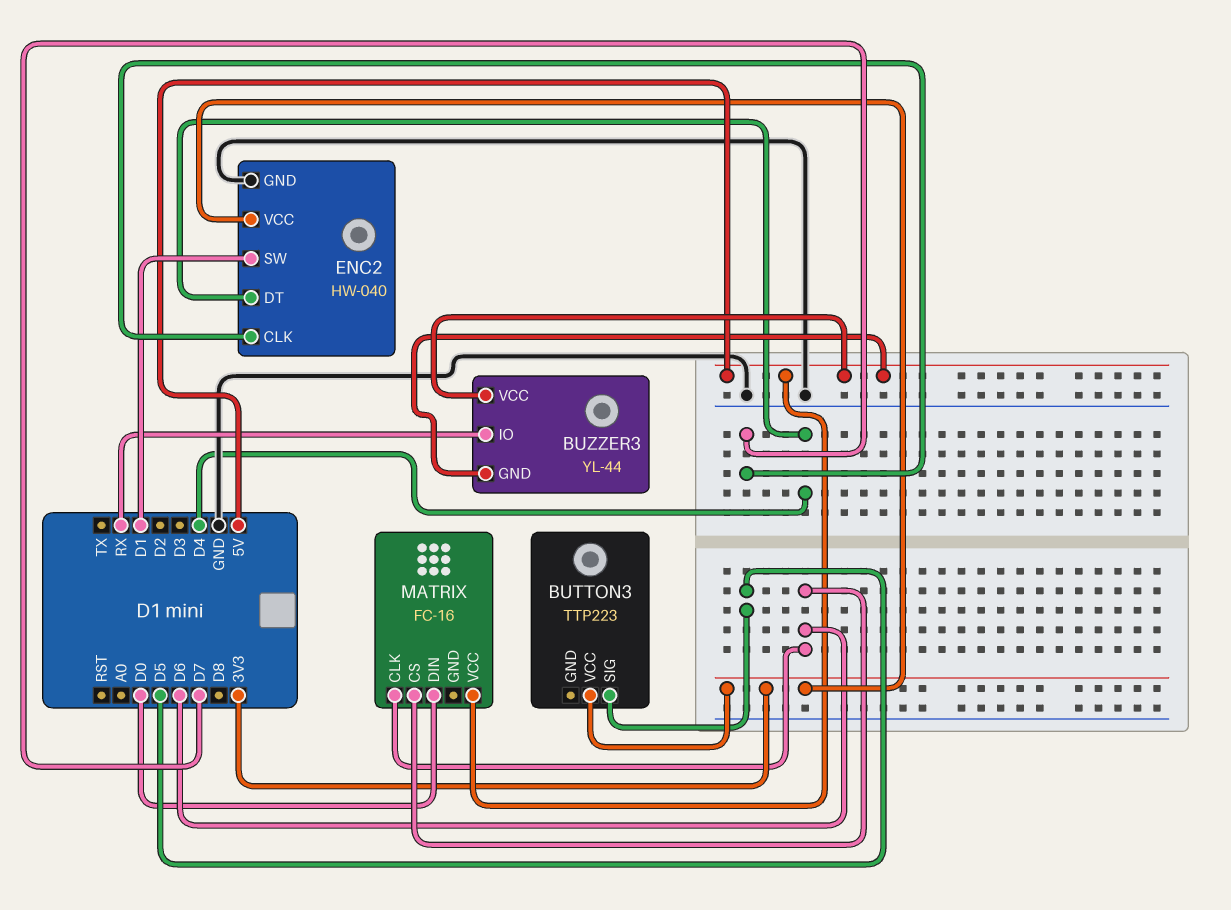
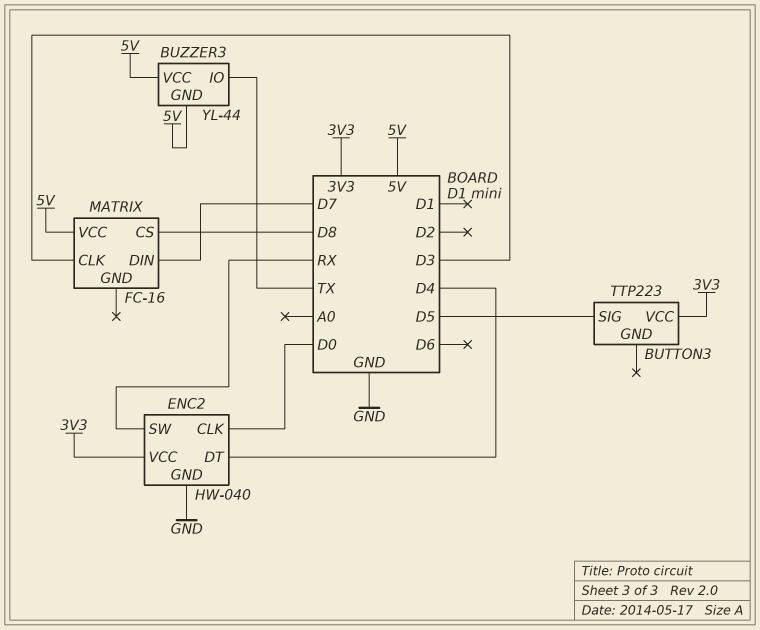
BUZZER3 pin IO: RX -> TX
ENC2 pin CLK: D7 -> D0
ENC2 pin SW: D1 -> RX
MATRIX pin CLK: D6 -> D3
MATRIX pin CS: D6 -> D8
MATRIX pin DIN: D0 -> D7

